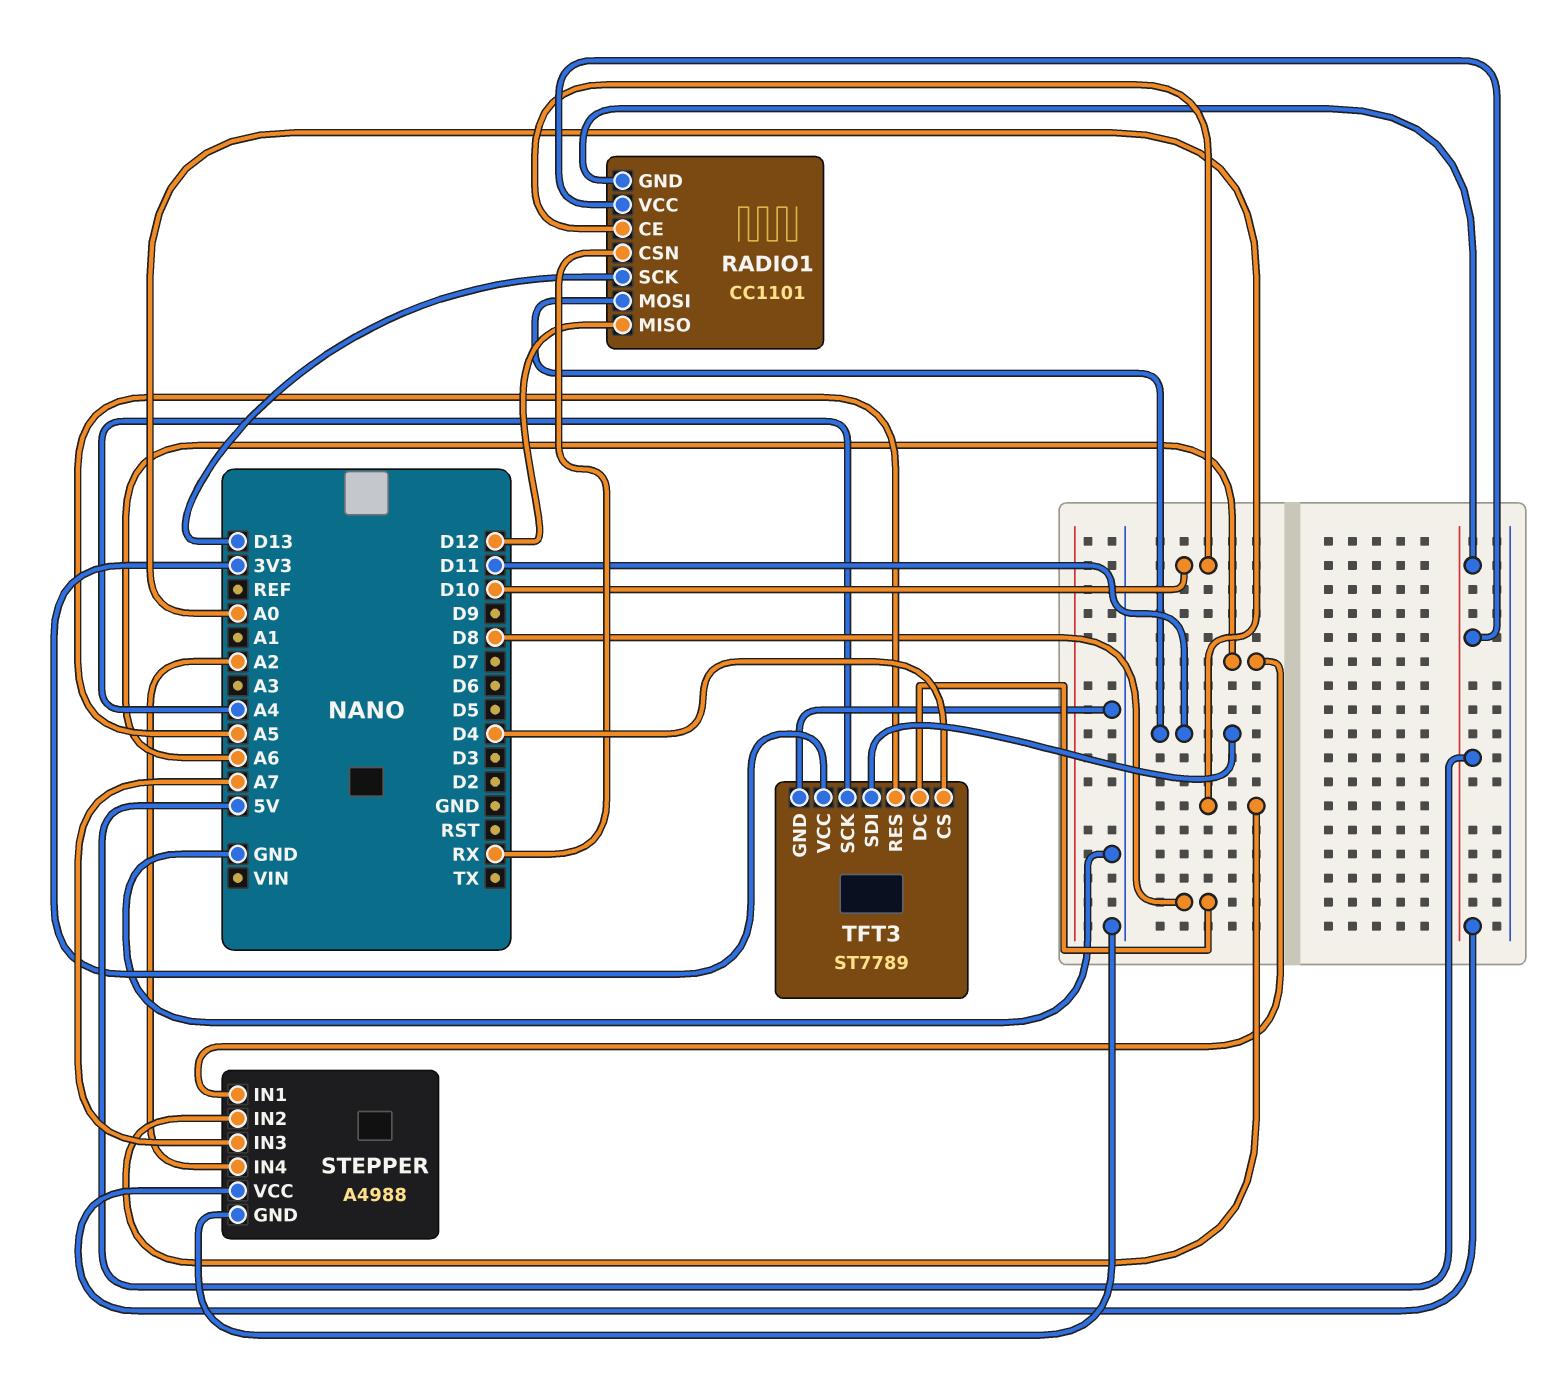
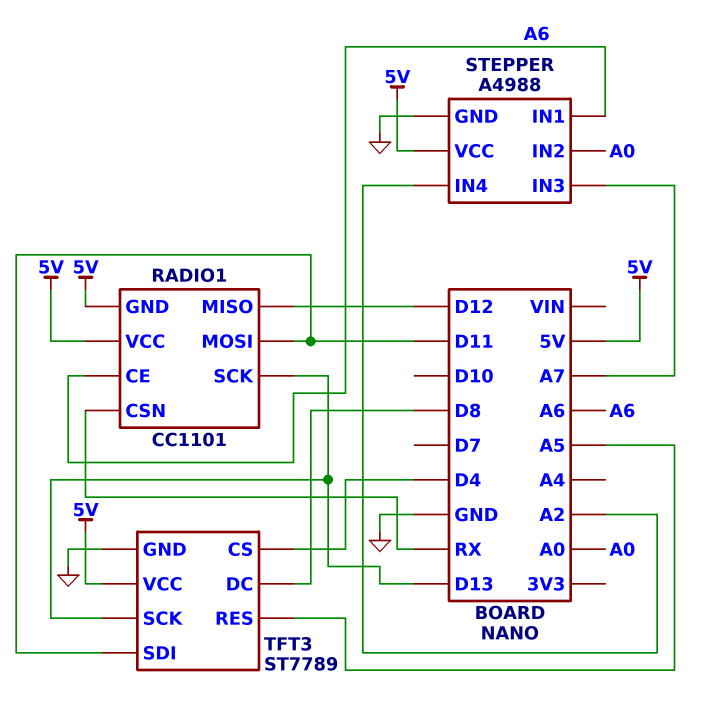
RADIO1 pin CE: D10 -> A6
TFT3 pin SCK: A4 -> D13
TFT3 pin VCC: 3V3 -> 5V

